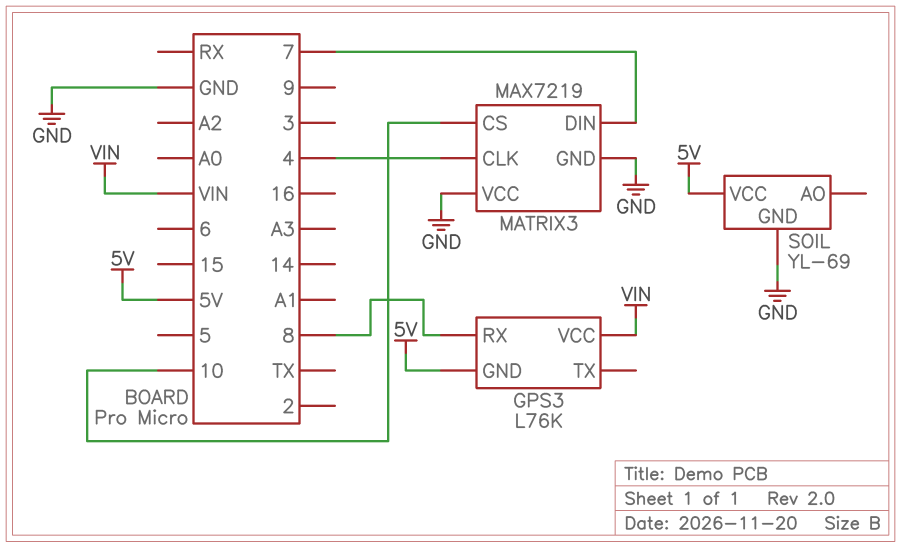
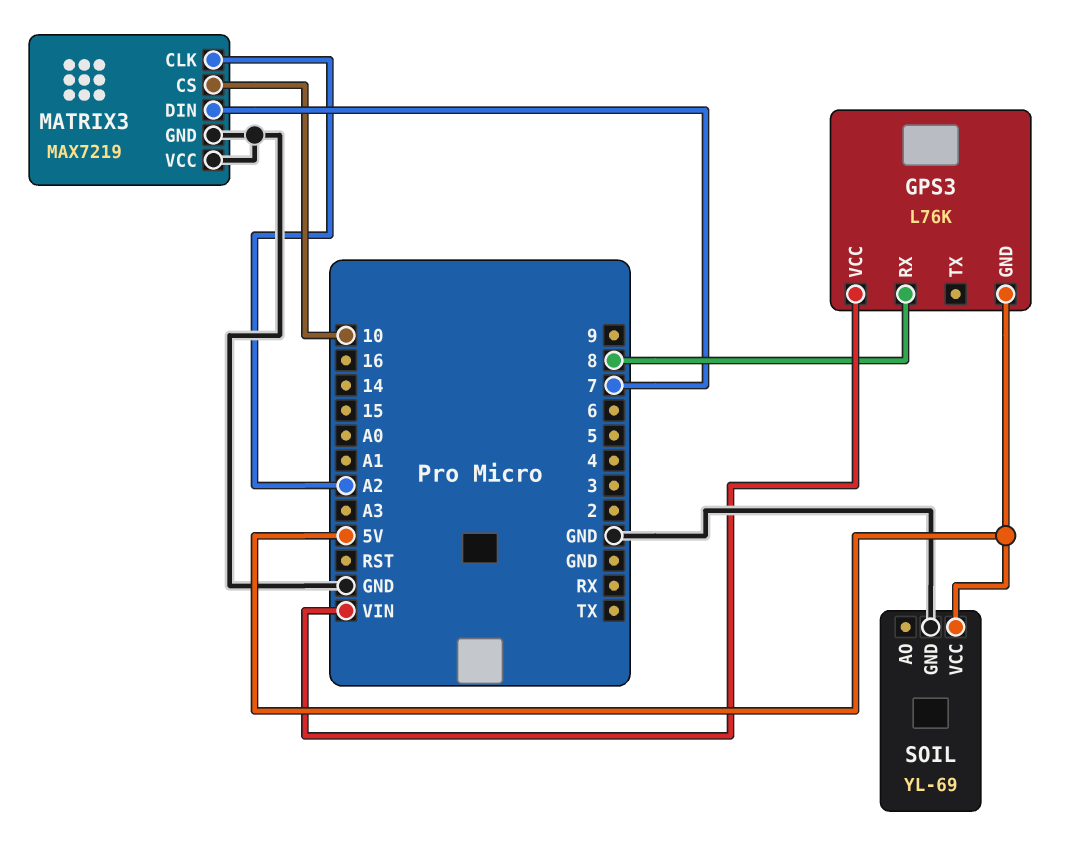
MATRIX3 pin CLK: 4 -> A2

